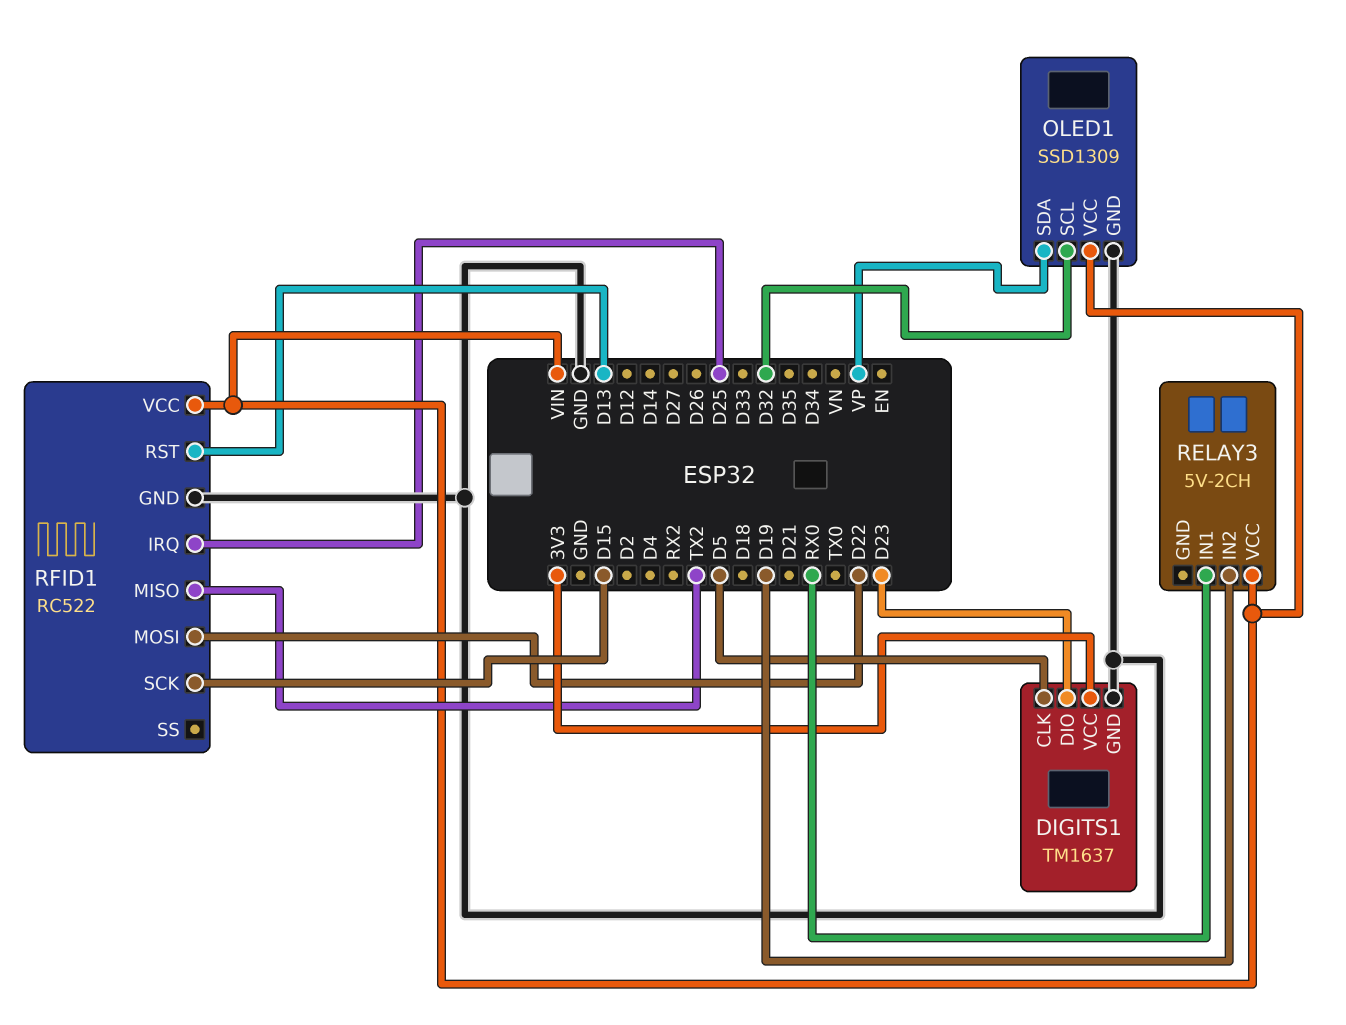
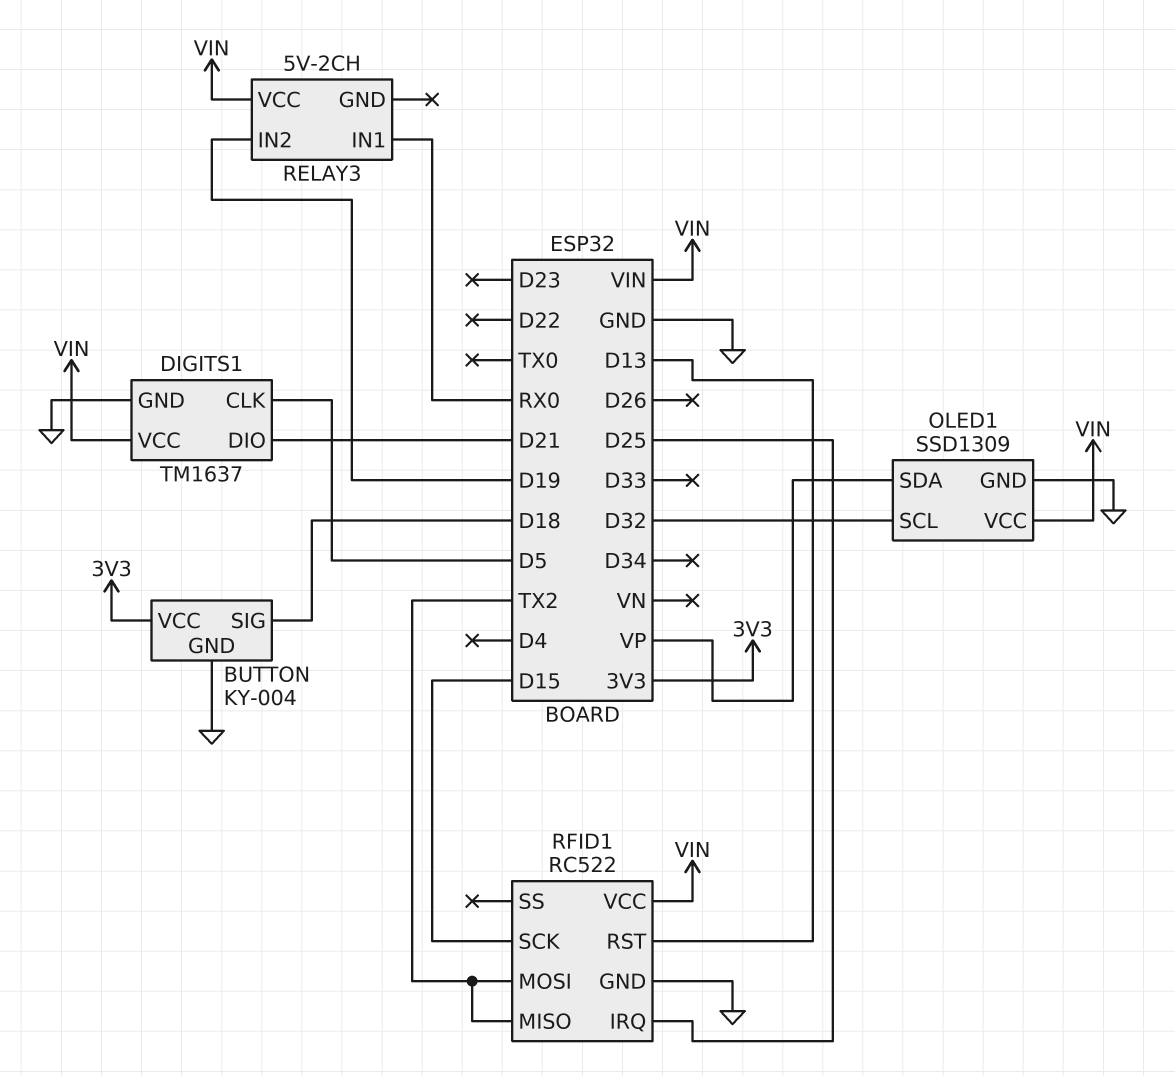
BUTTON: none -> KY-004
BUTTON pin GND: none -> GND
BUTTON pin SIG: none -> D18
BUTTON pin VCC: none -> 3V3
DIGITS1 pin DIO: D23 -> D21
DIGITS1 pin VCC: 3V3 -> VIN
RFID1 pin MOSI: D22 -> TX2

